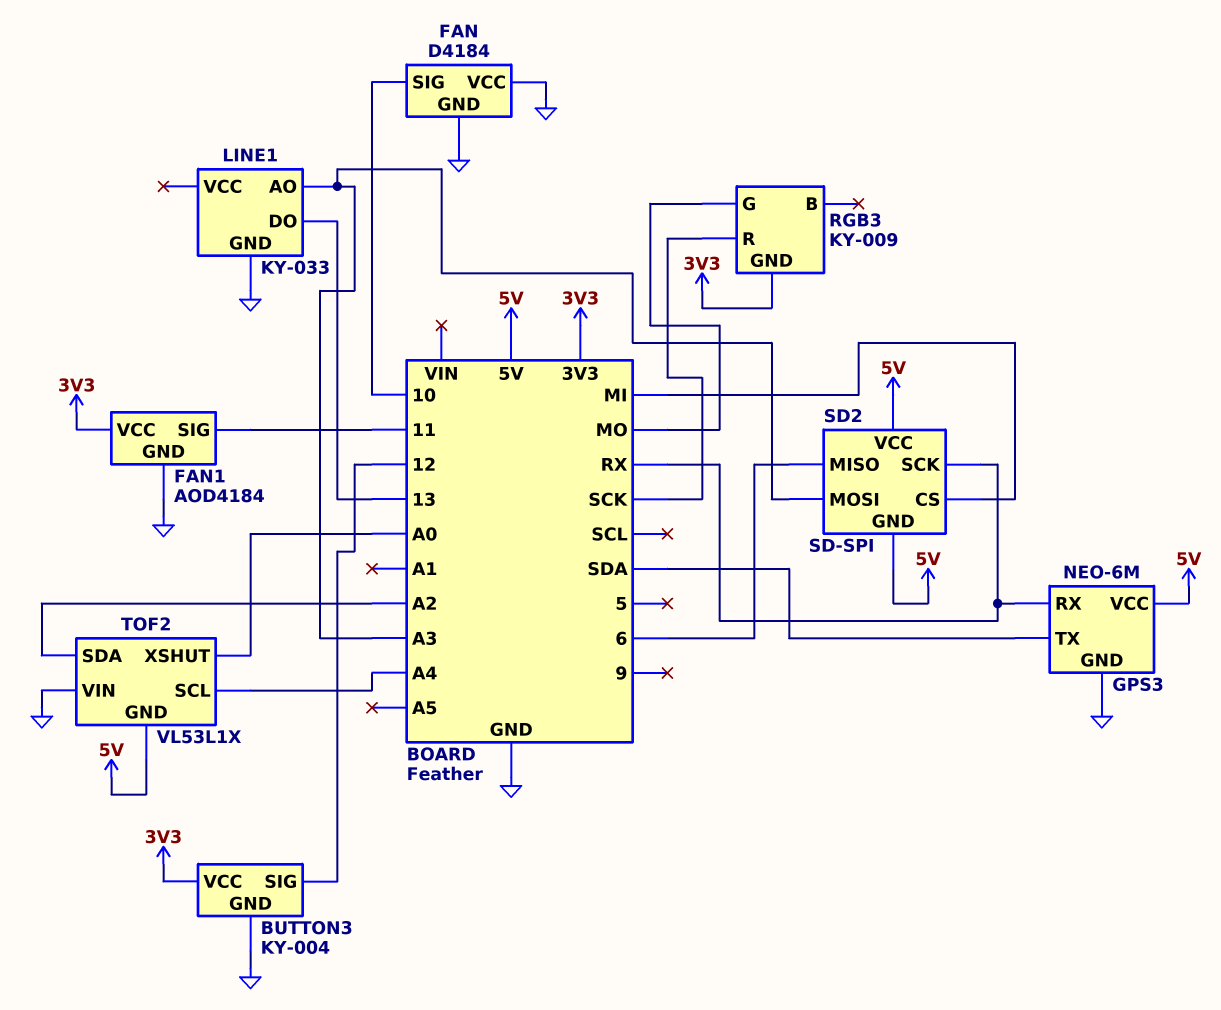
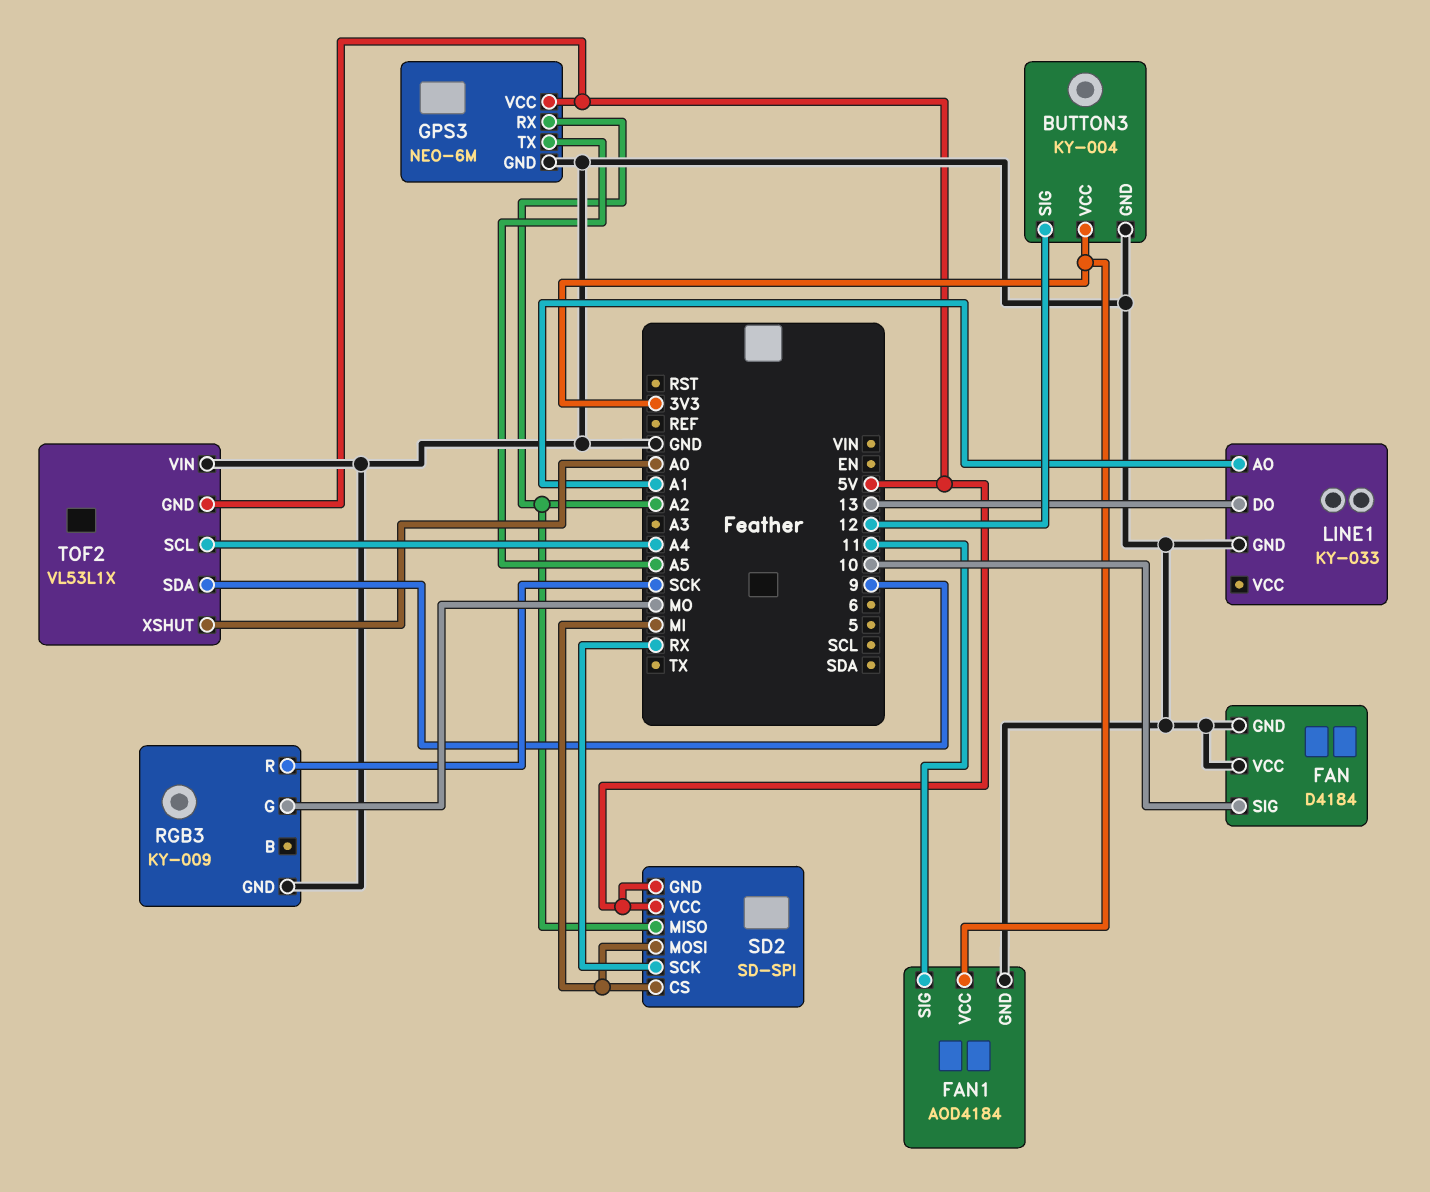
GPS3 pin RX: RX -> A2
GPS3 pin TX: SDA -> A5
LINE1 pin AO: A3 -> A1
RGB3 pin GND: 3V3 -> GND
SD2 pin MISO: 6 -> A2
SD2 pin MOSI: A3 -> MI
TOF2 pin SDA: A2 -> 9

